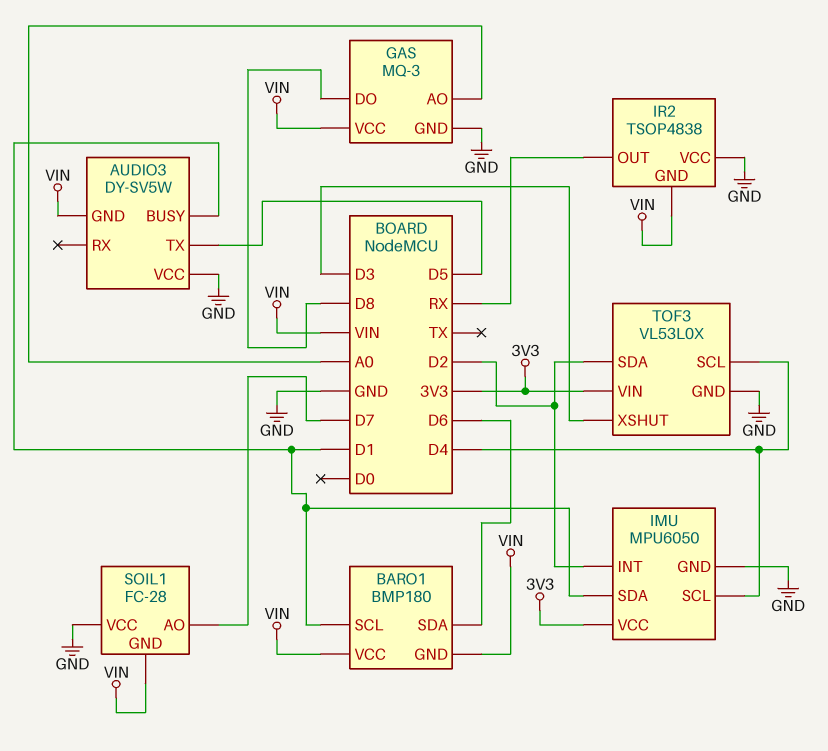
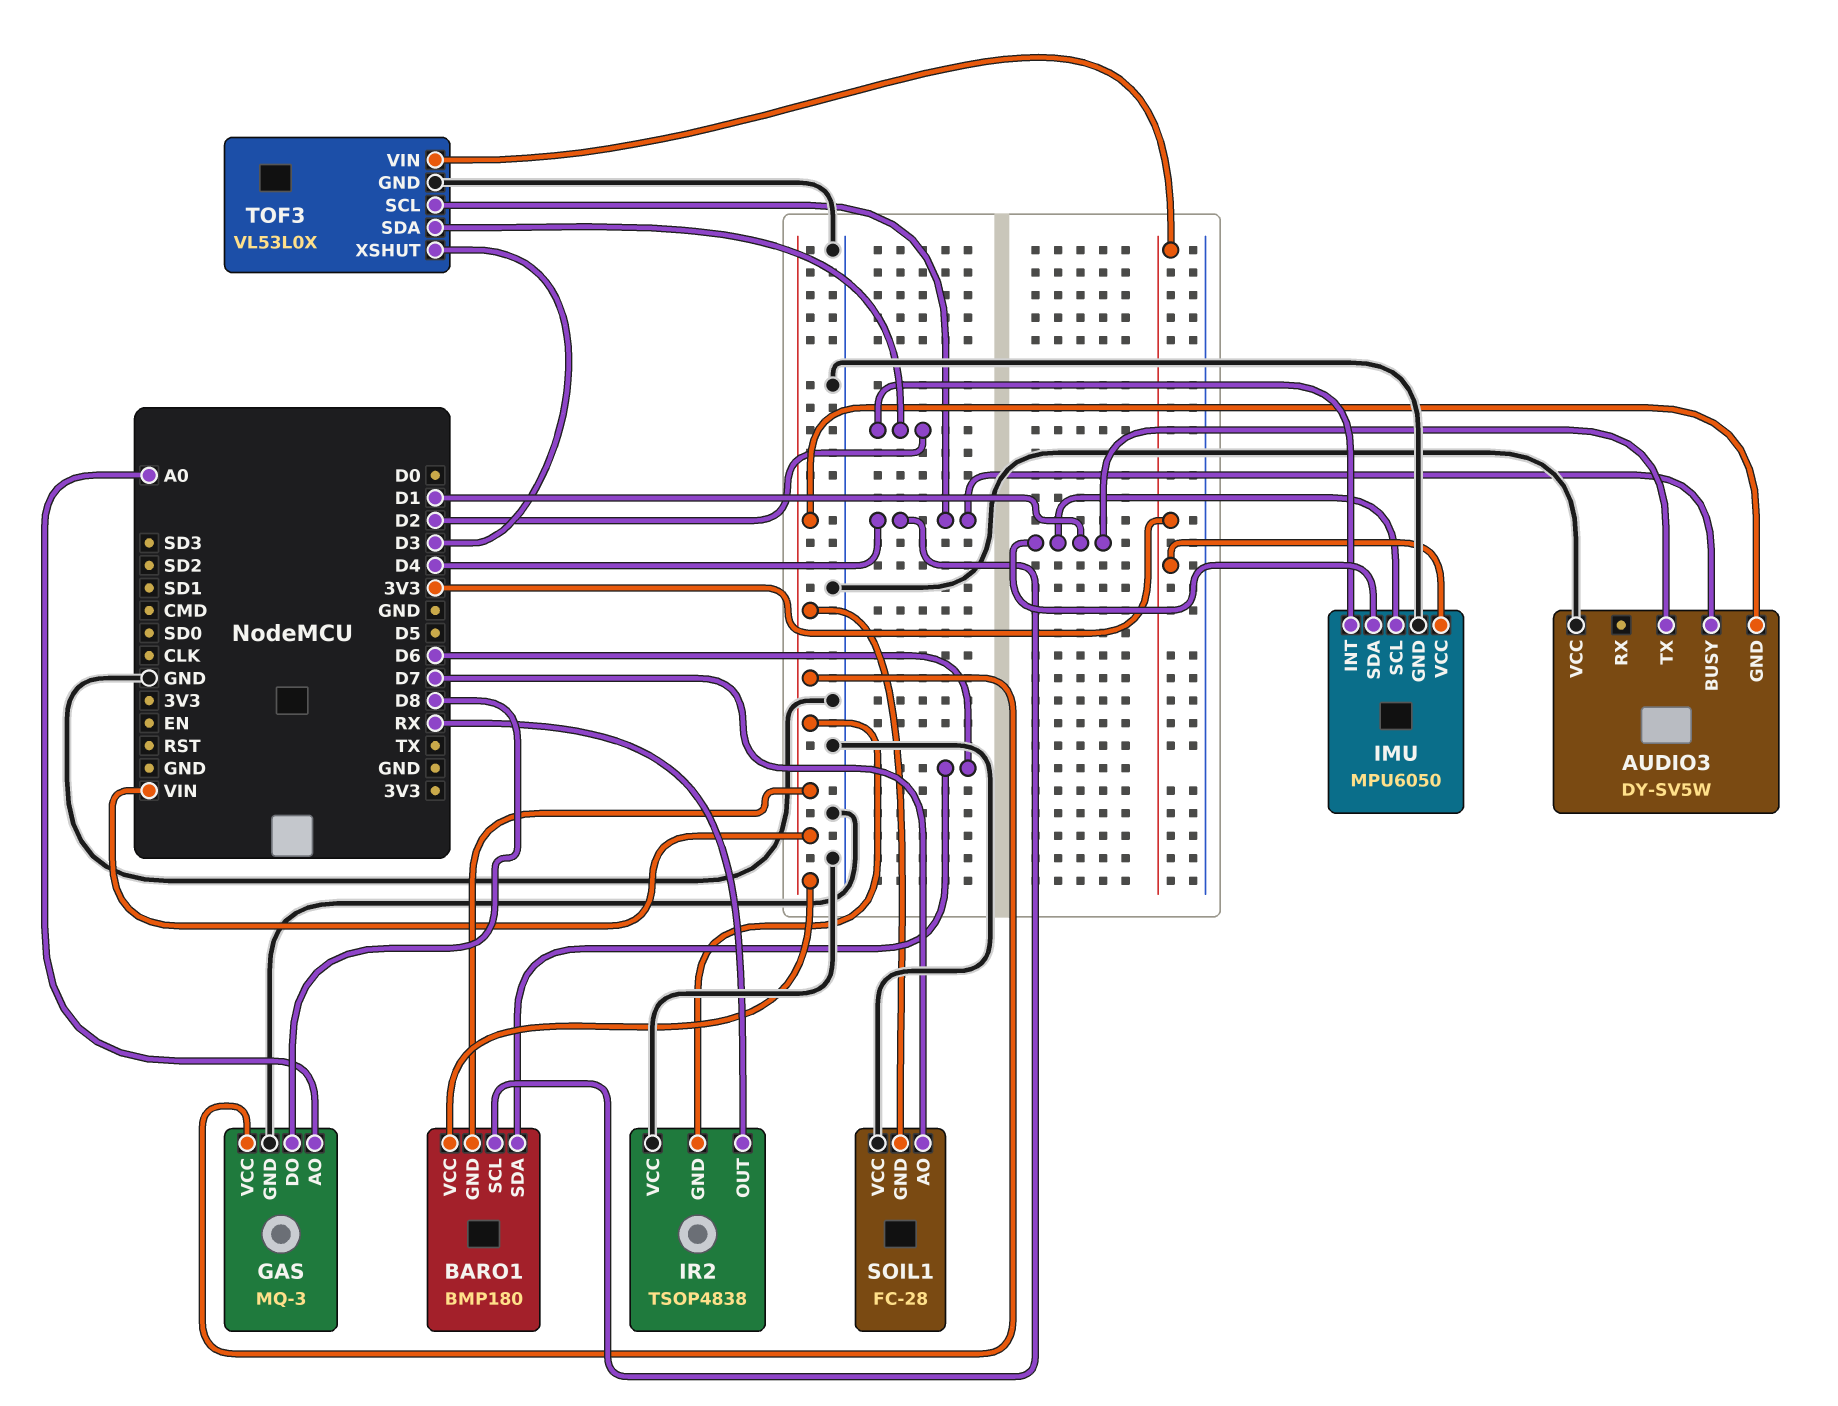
AUDIO3 pin BUSY: D1 -> D4
AUDIO3 pin TX: D5 -> D1
BARO1 pin SCL: D1 -> D4
IMU pin SCL: D4 -> D1

